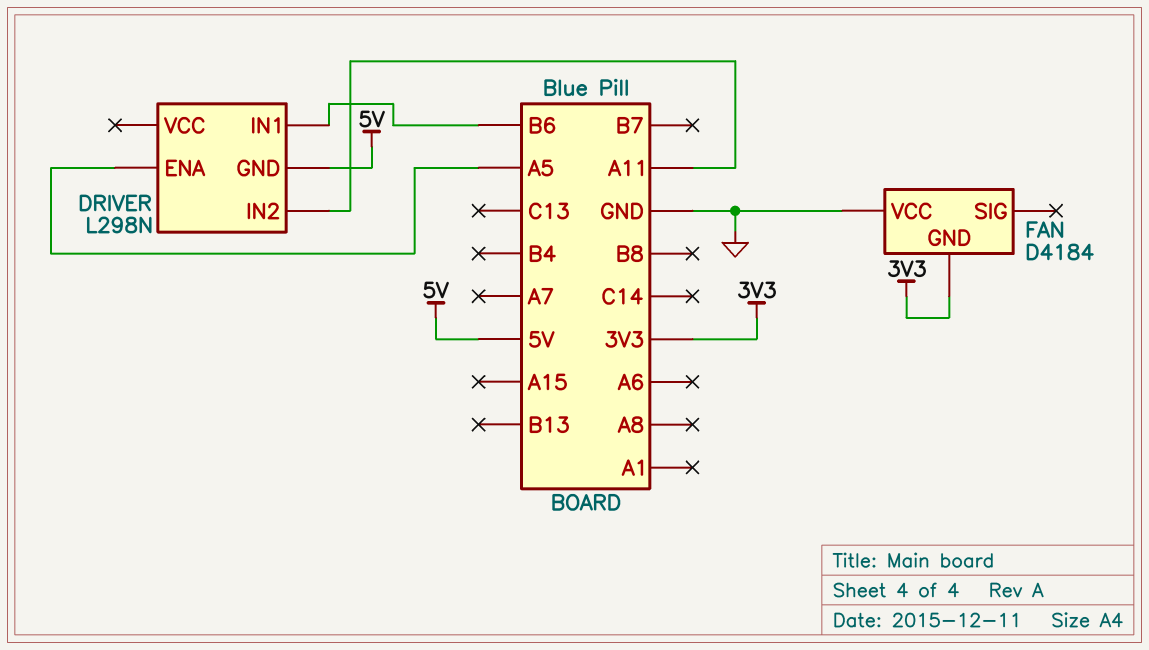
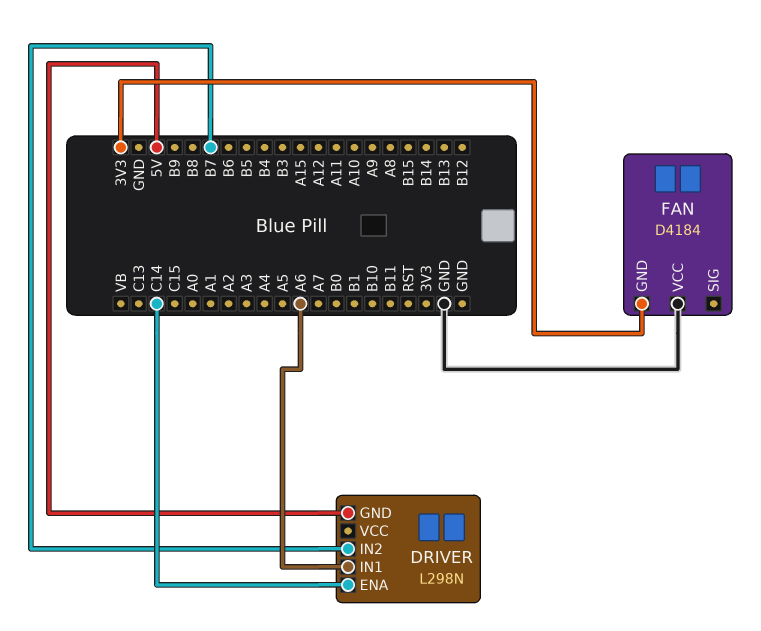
DRIVER pin ENA: A5 -> C14
DRIVER pin IN1: B6 -> A6
DRIVER pin IN2: A11 -> B7

